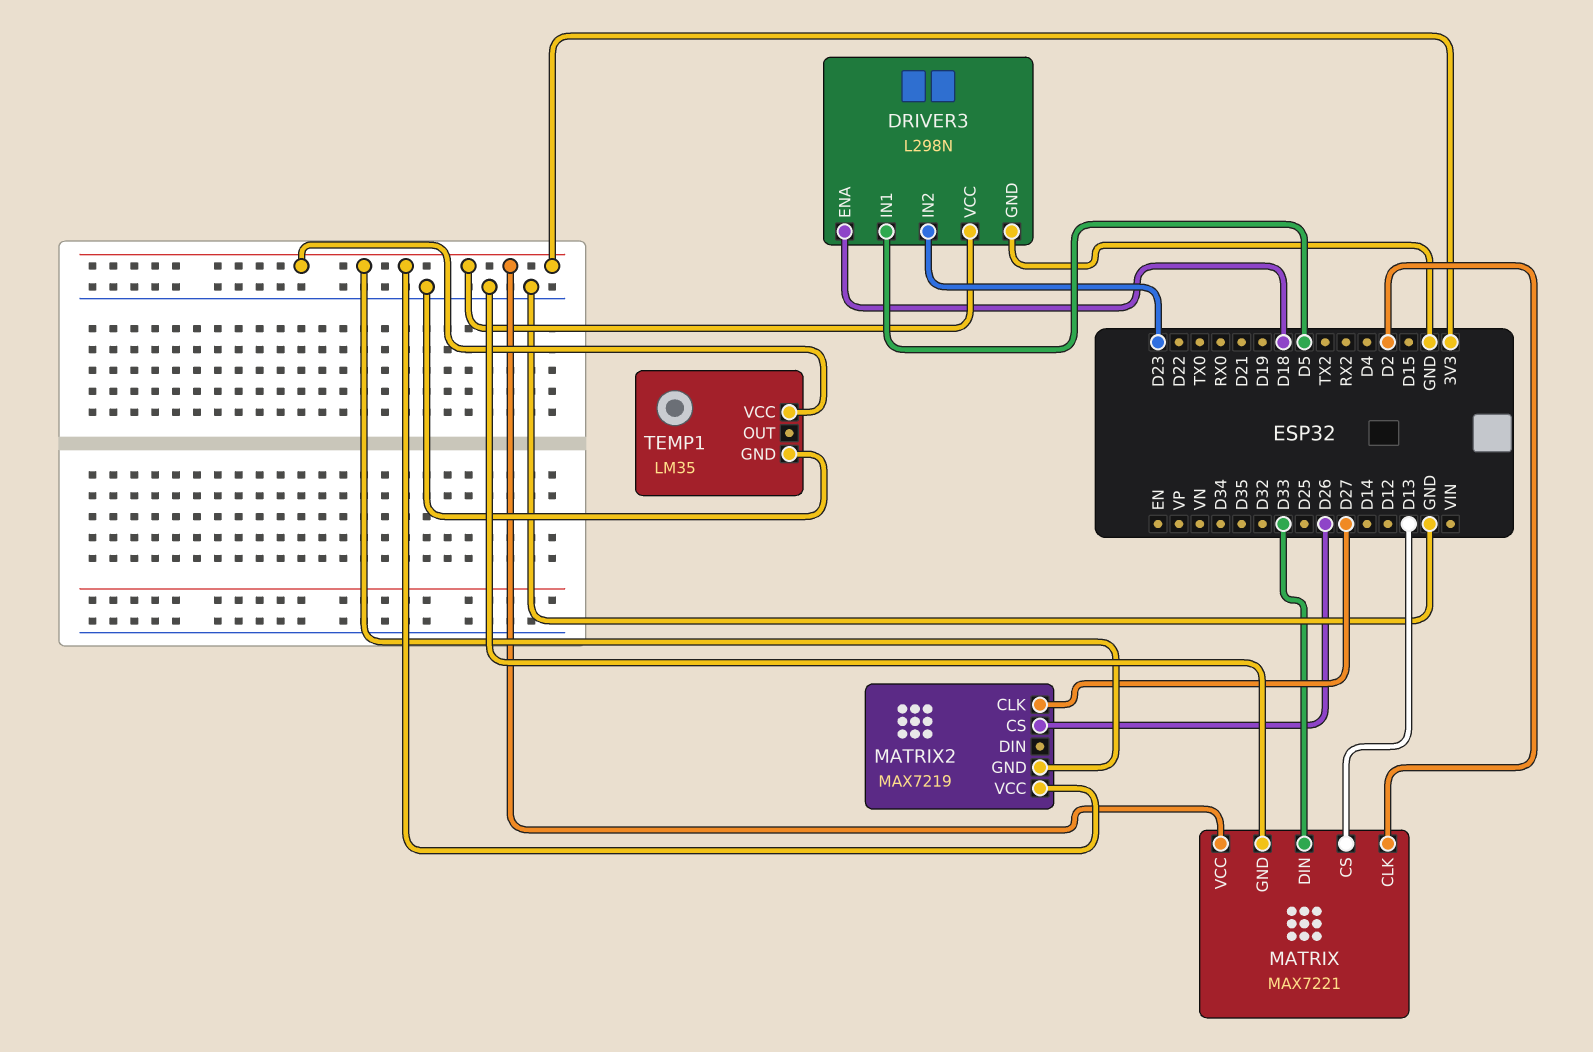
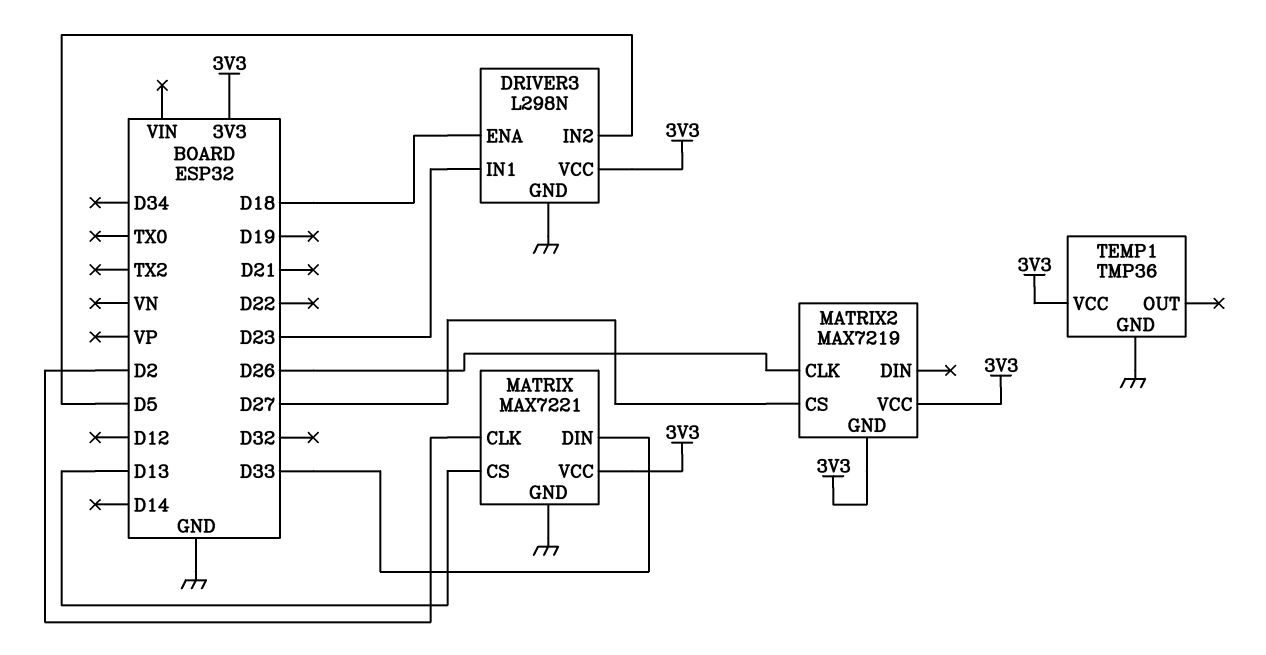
DRIVER3 pin IN1: D5 -> D23
DRIVER3 pin IN2: D23 -> D5
MATRIX2 pin CLK: D27 -> D26
MATRIX2 pin CS: D26 -> D27
TEMP1: LM35 -> TMP36

